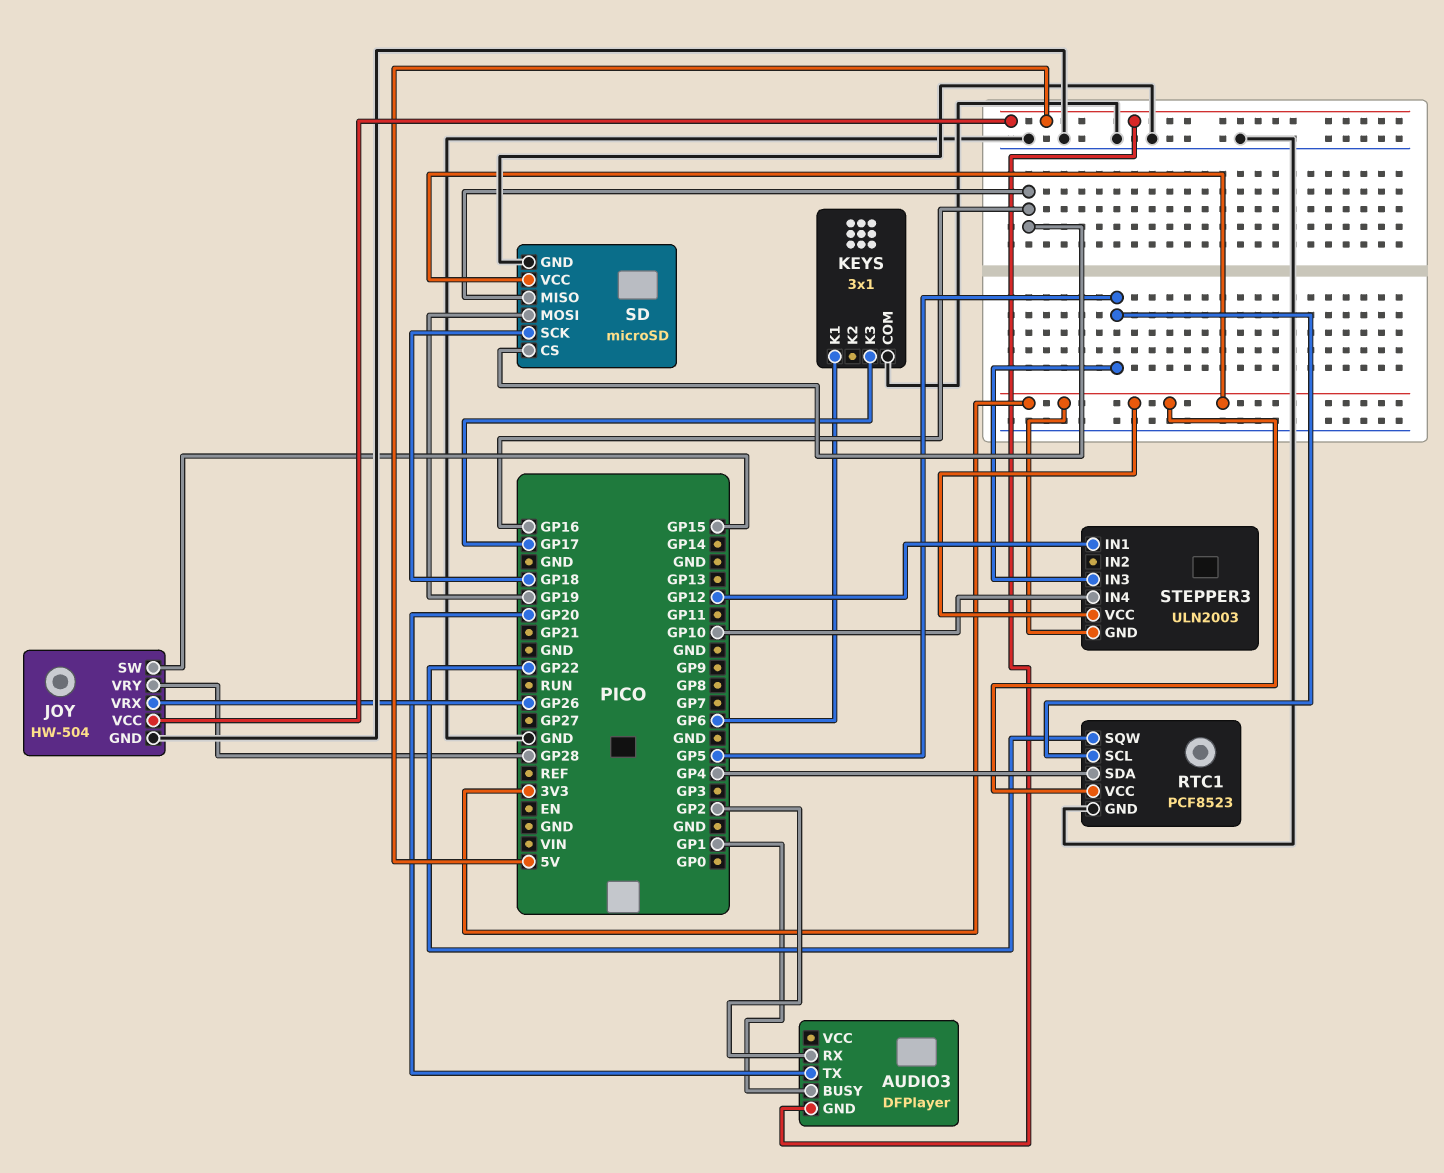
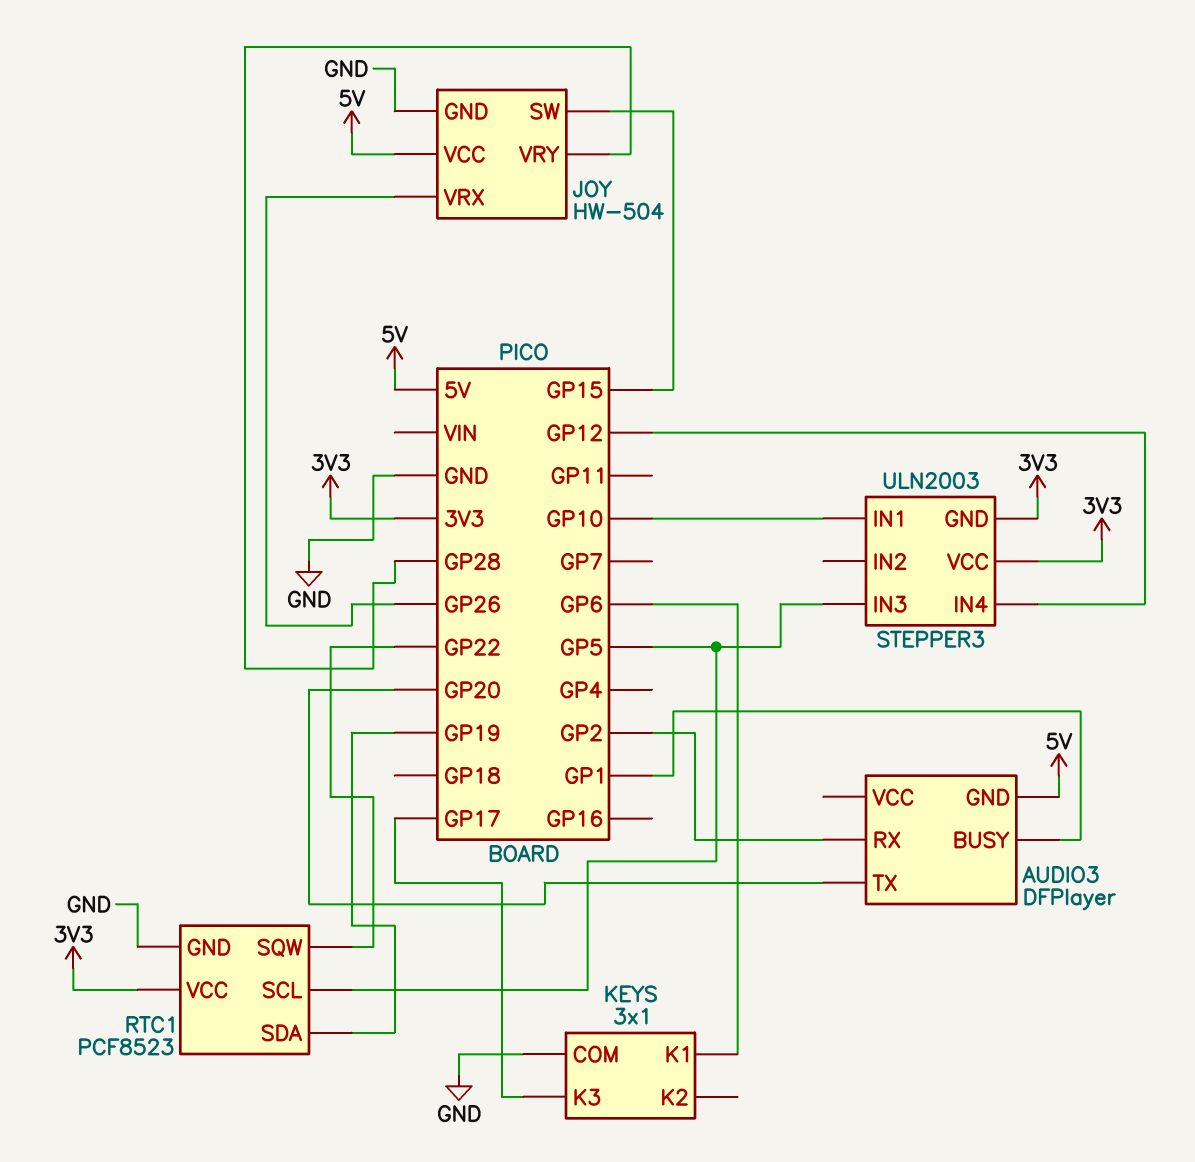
RTC1 pin SDA: GP4 -> GP19
SD: microSD -> none
SD pin CS: GP16 -> none
SD pin GND: GND -> none
SD pin MISO: GP16 -> none
SD pin MOSI: GP19 -> none
SD pin SCK: GP18 -> none
SD pin VCC: 3V3 -> none
STEPPER3 pin IN1: GP12 -> GP10
STEPPER3 pin IN4: GP10 -> GP12

